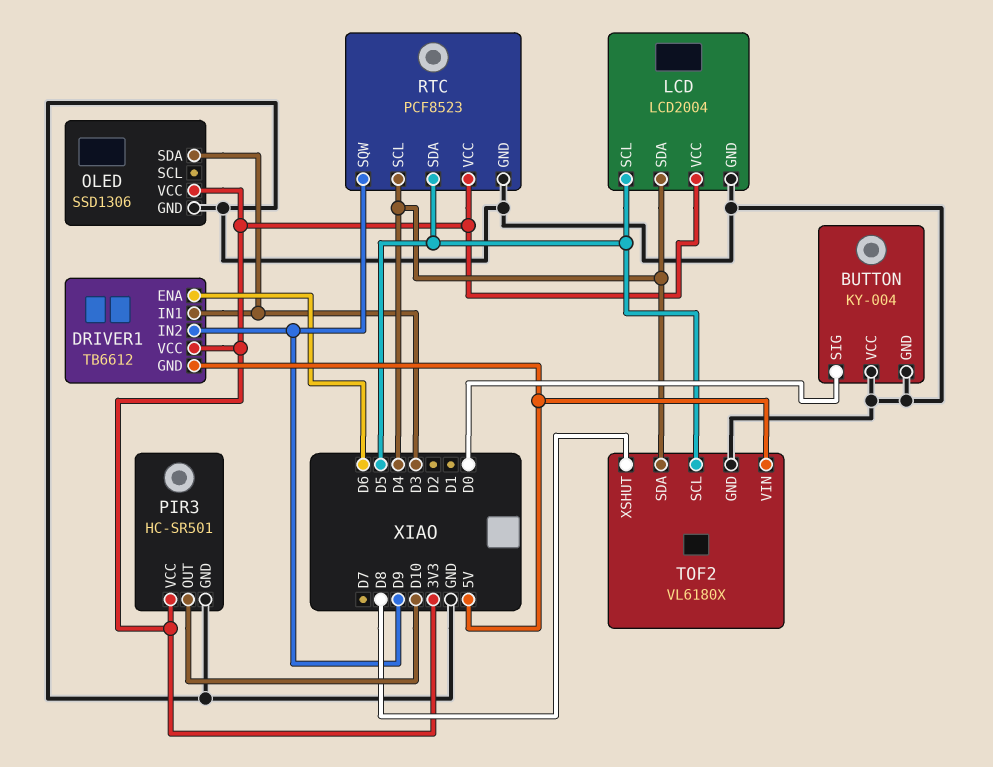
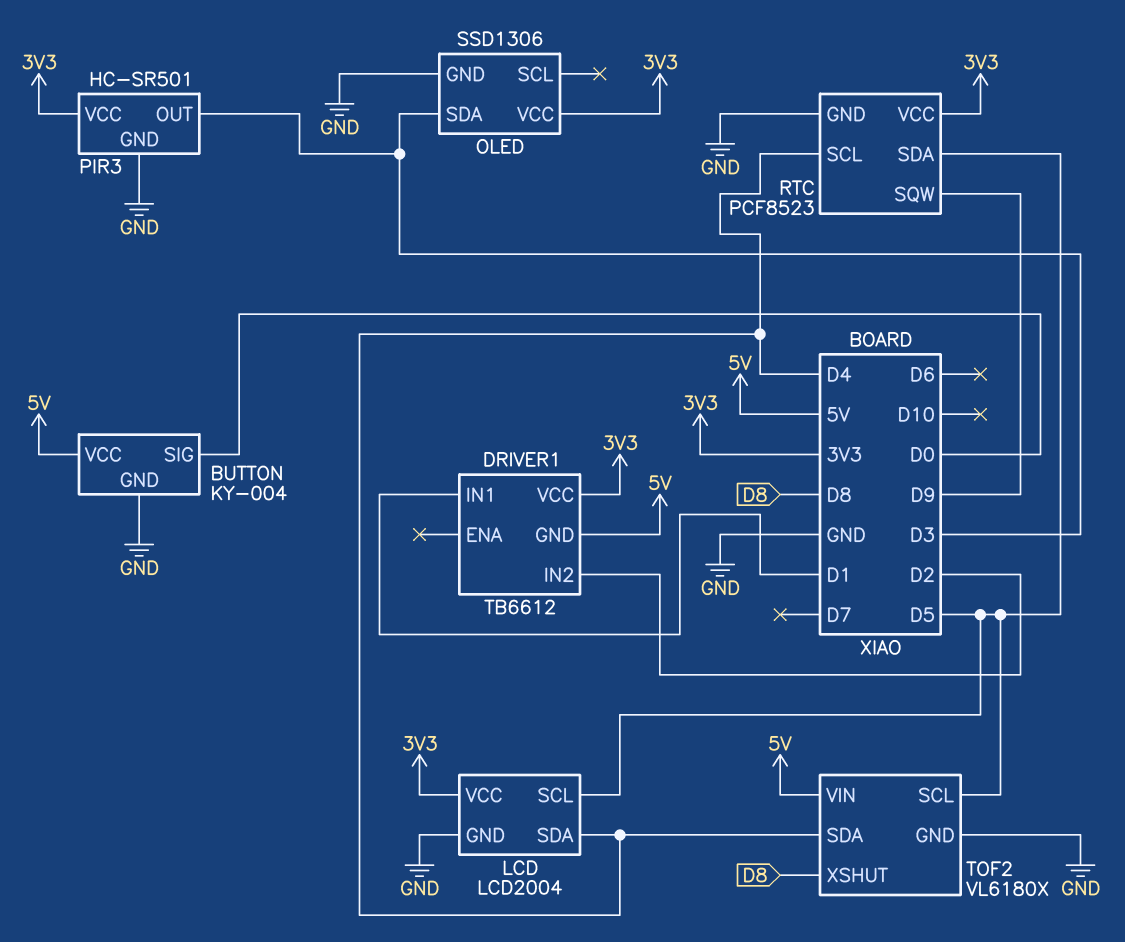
BUTTON pin VCC: GND -> 5V
DRIVER1 pin ENA: D6 -> none
DRIVER1 pin IN1: D3 -> D1
DRIVER1 pin IN2: D9 -> D2
PIR3 pin OUT: D10 -> D3

